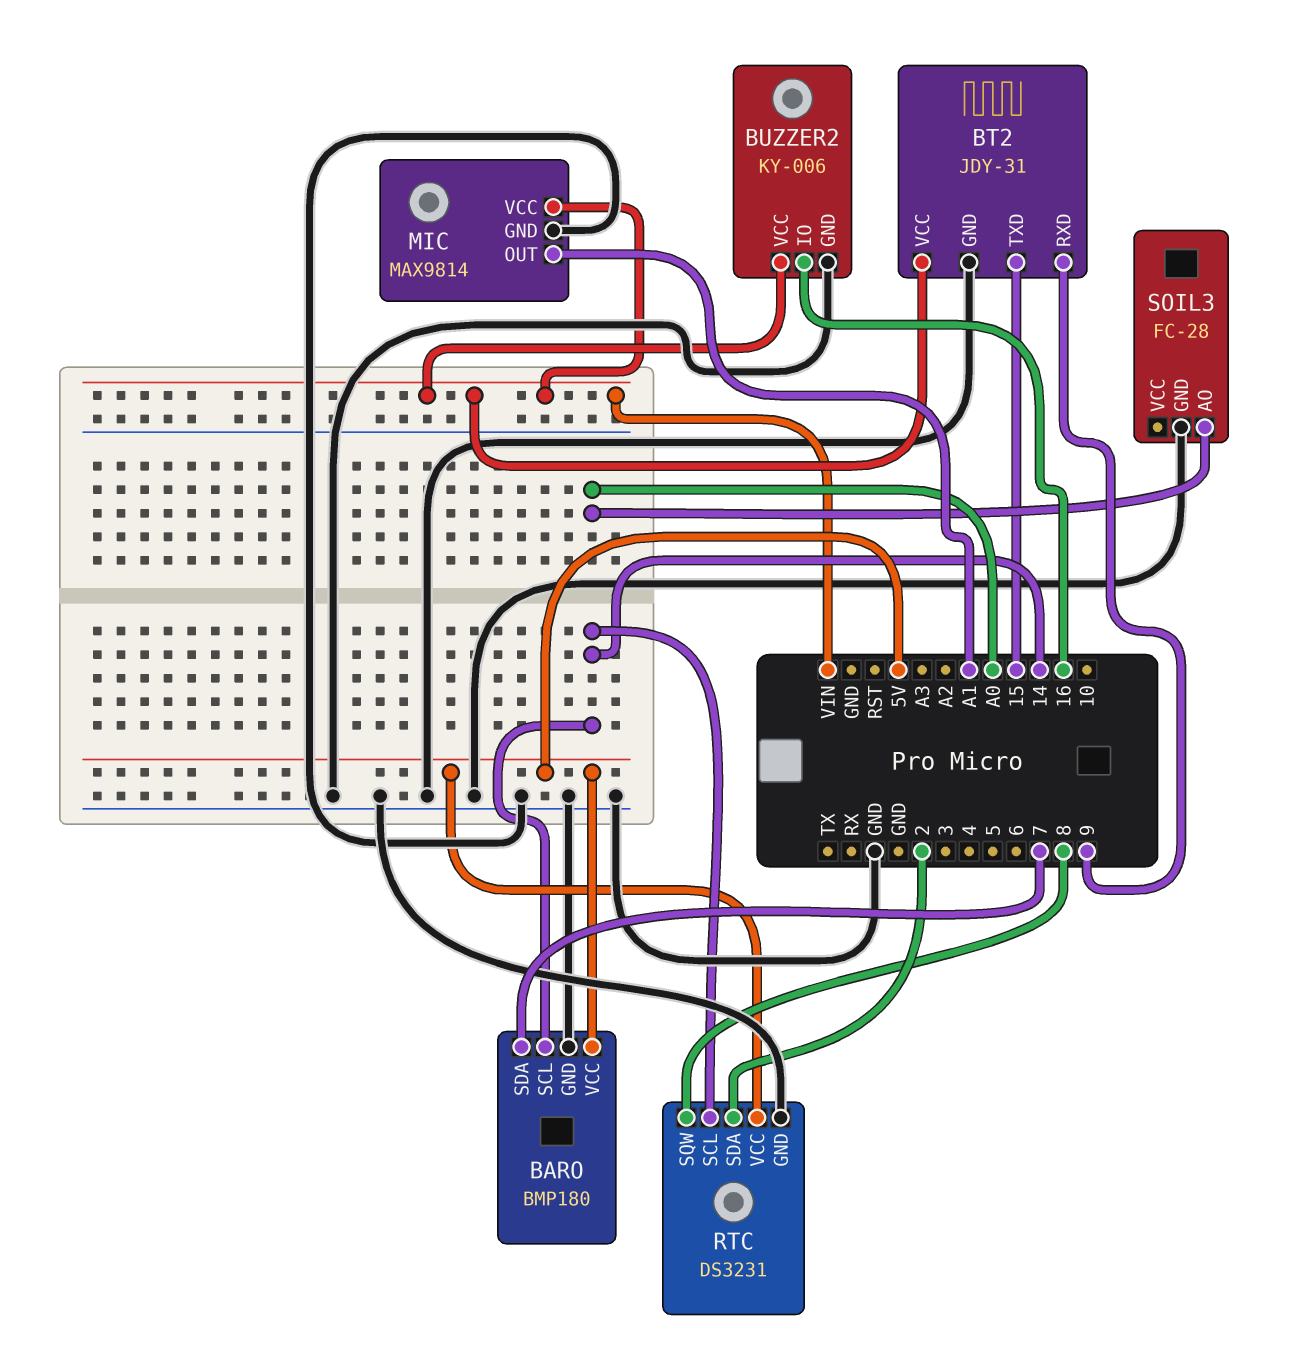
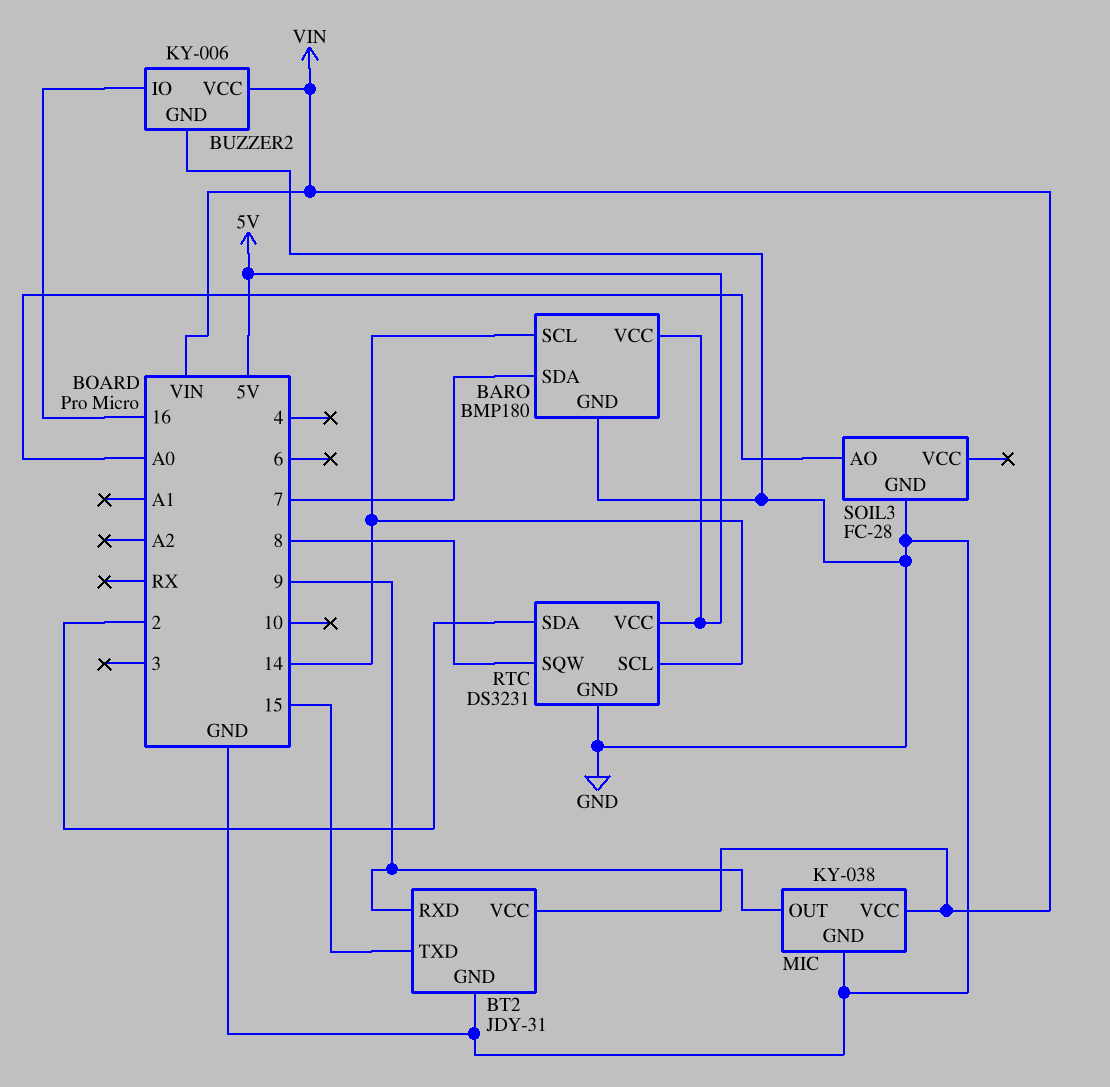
MIC: MAX9814 -> KY-038
MIC pin OUT: A1 -> 9

